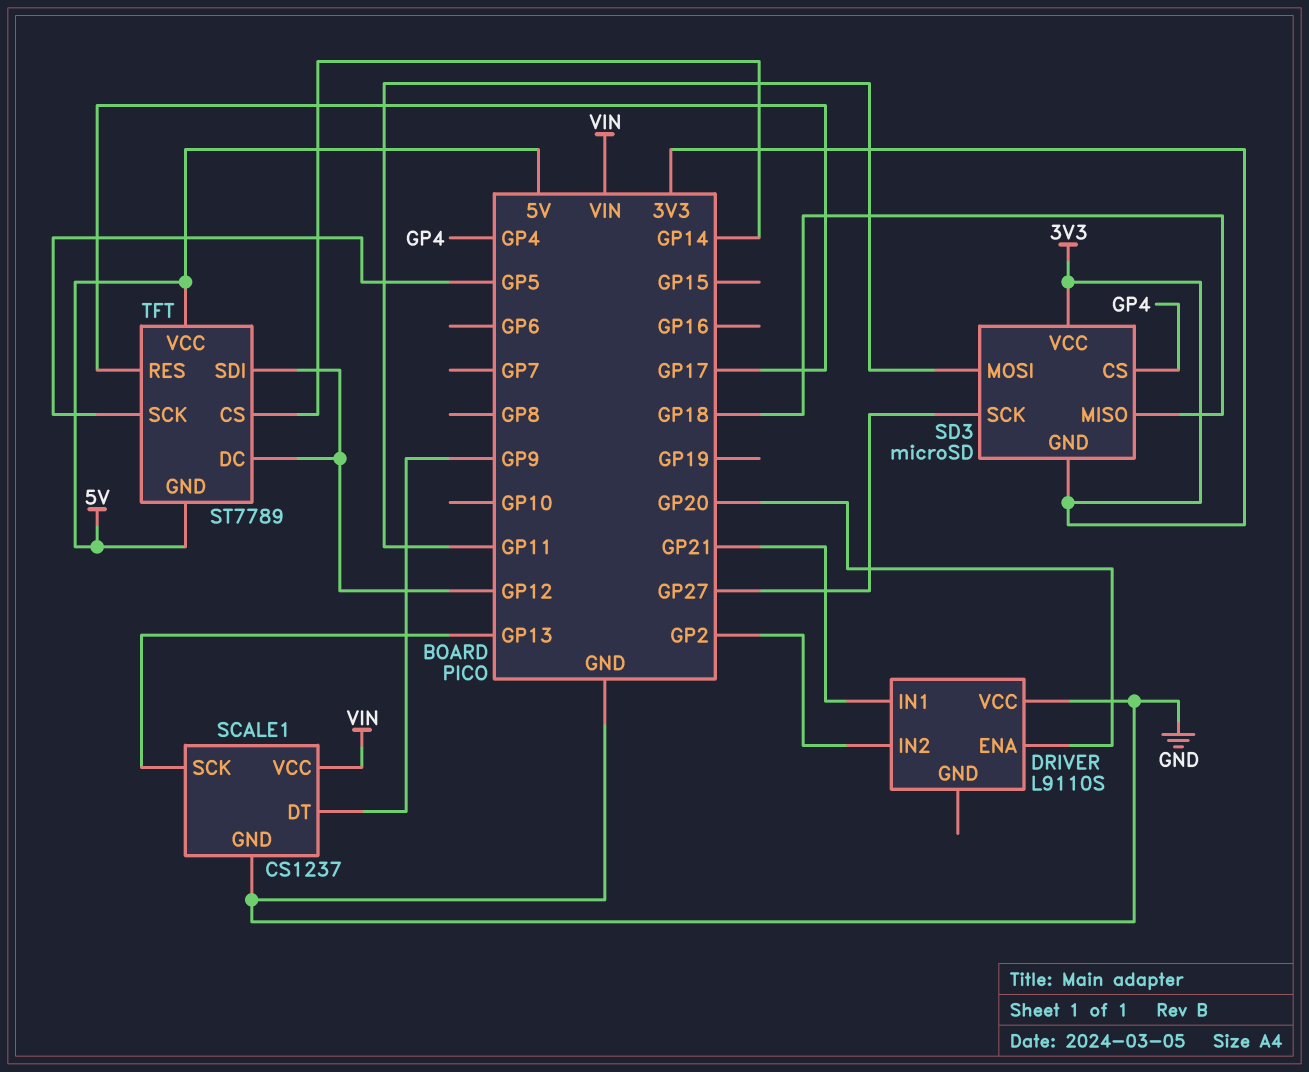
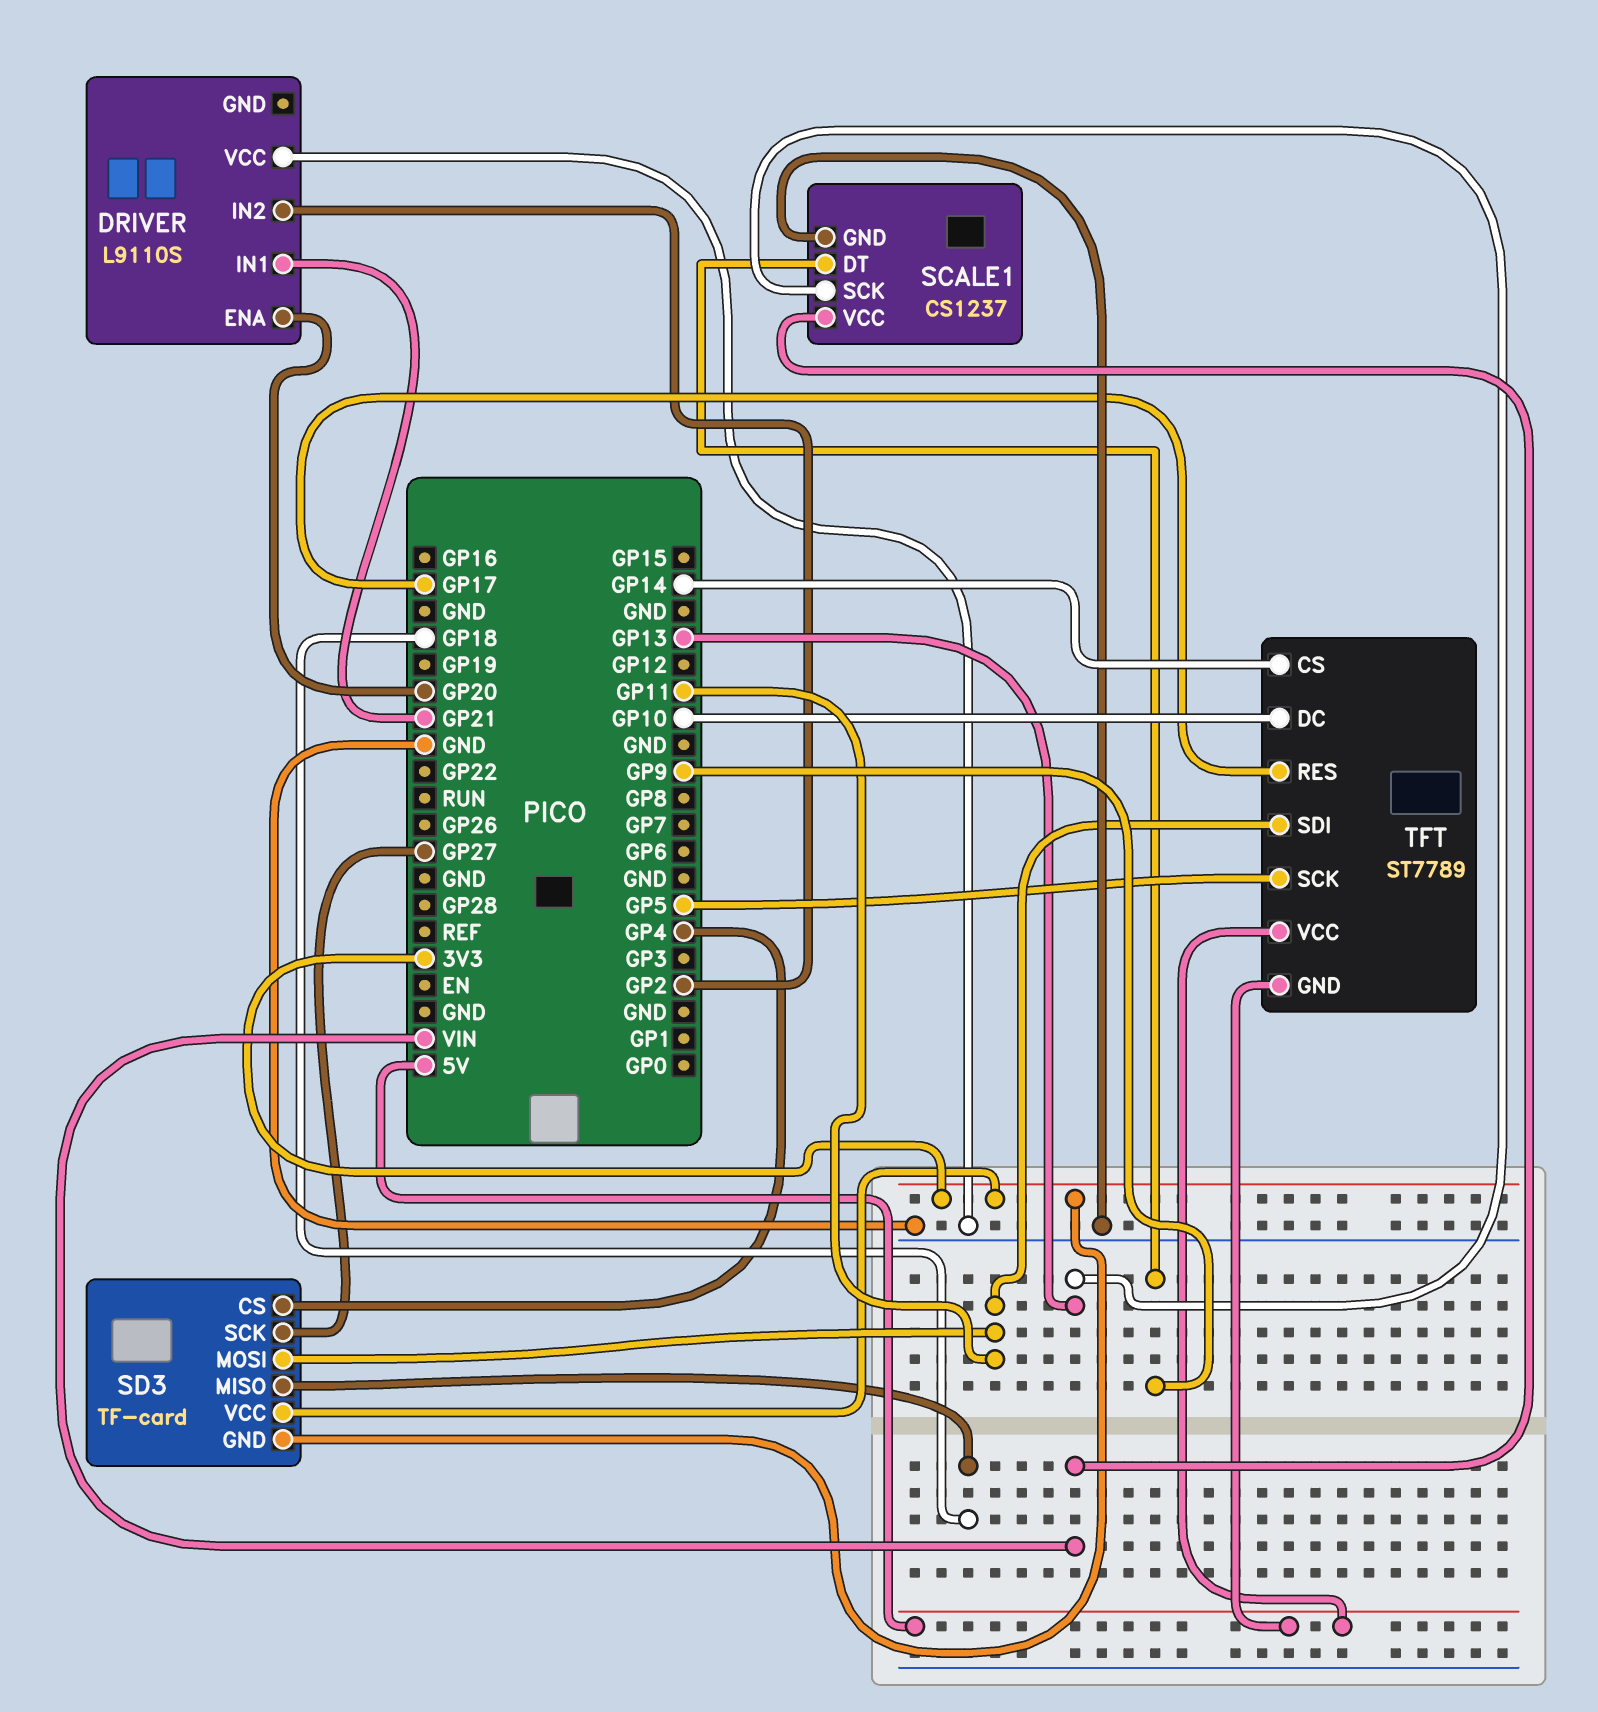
SD3: microSD -> TF-card
TFT pin DC: GP12 -> GP10
TFT pin SDI: GP12 -> GP11

